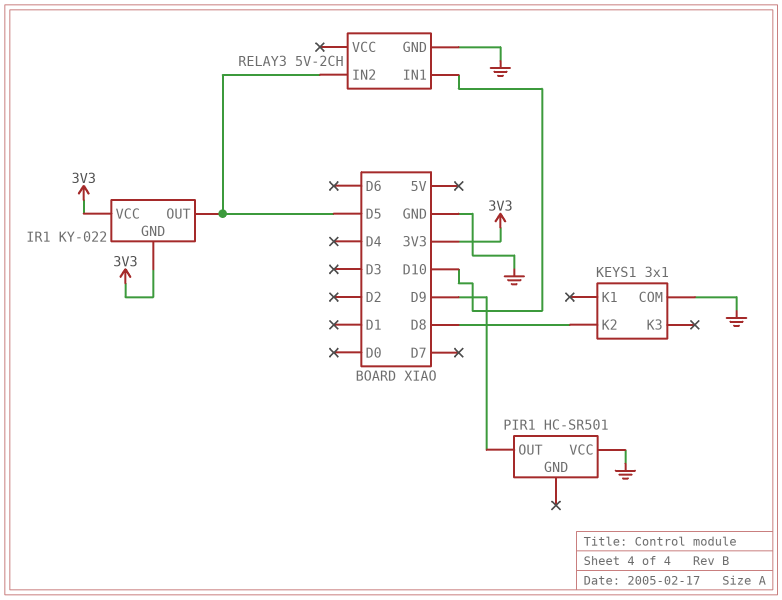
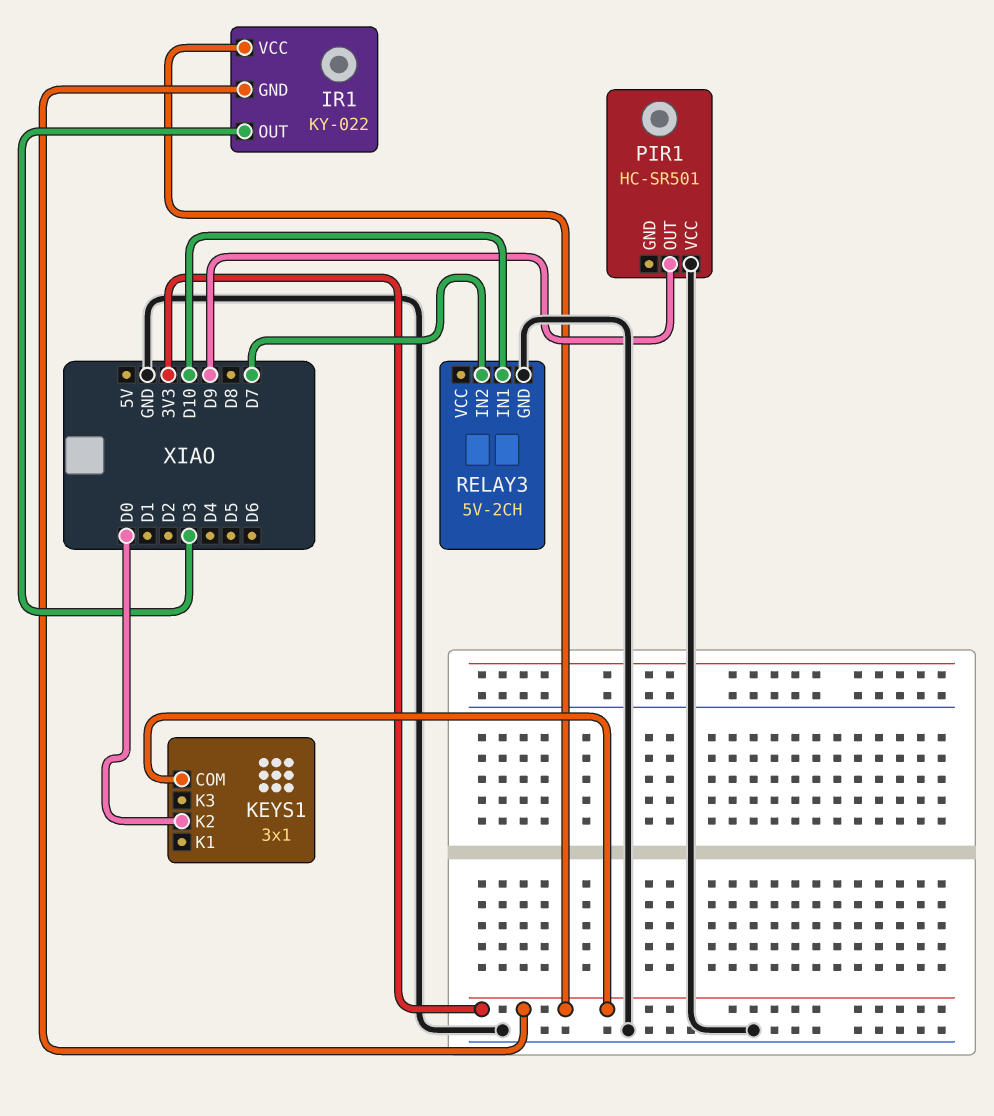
IR1 pin OUT: D5 -> D3
KEYS1 pin COM: GND -> 3V3
KEYS1 pin K2: D8 -> D0
RELAY3 pin IN2: D5 -> D7

